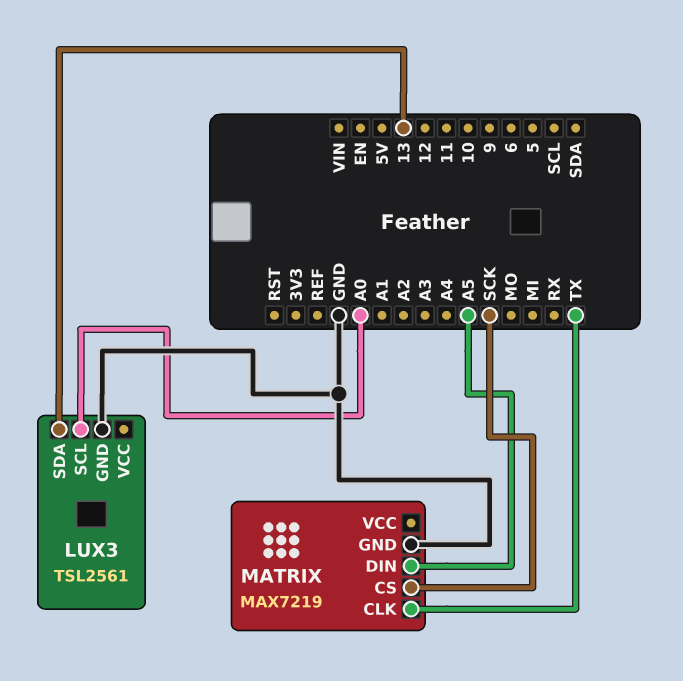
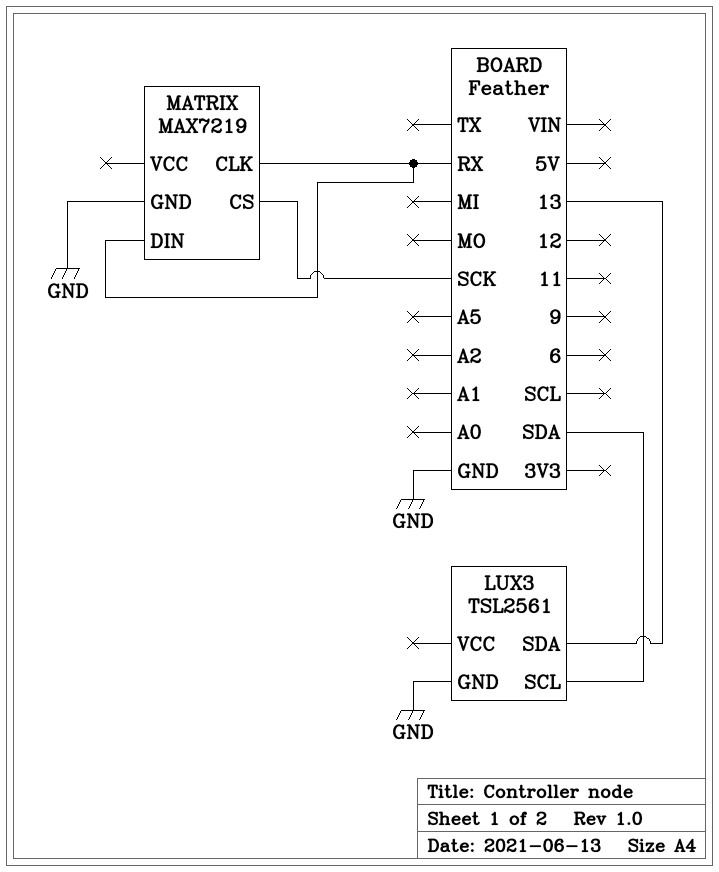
LUX3 pin SCL: A0 -> SDA
MATRIX pin CLK: TX -> RX
MATRIX pin DIN: A5 -> RX

